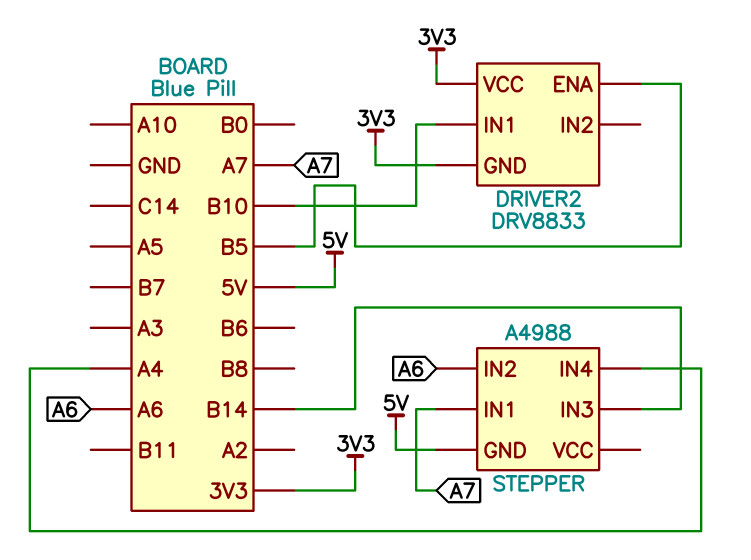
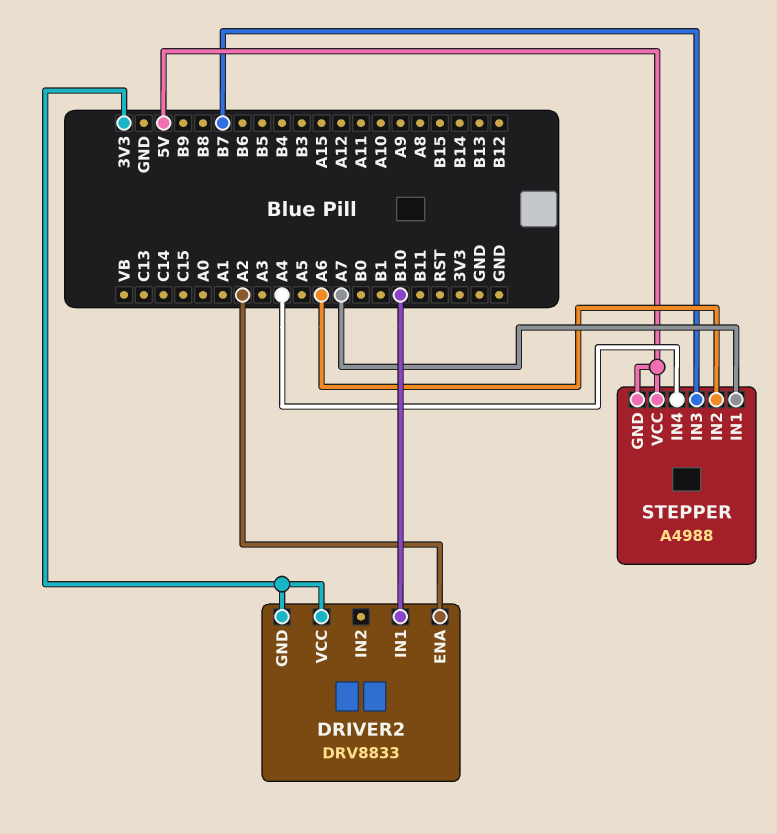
DRIVER2 pin ENA: B5 -> A2
STEPPER pin IN3: B14 -> B7
STEPPER pin VCC: none -> 5V

